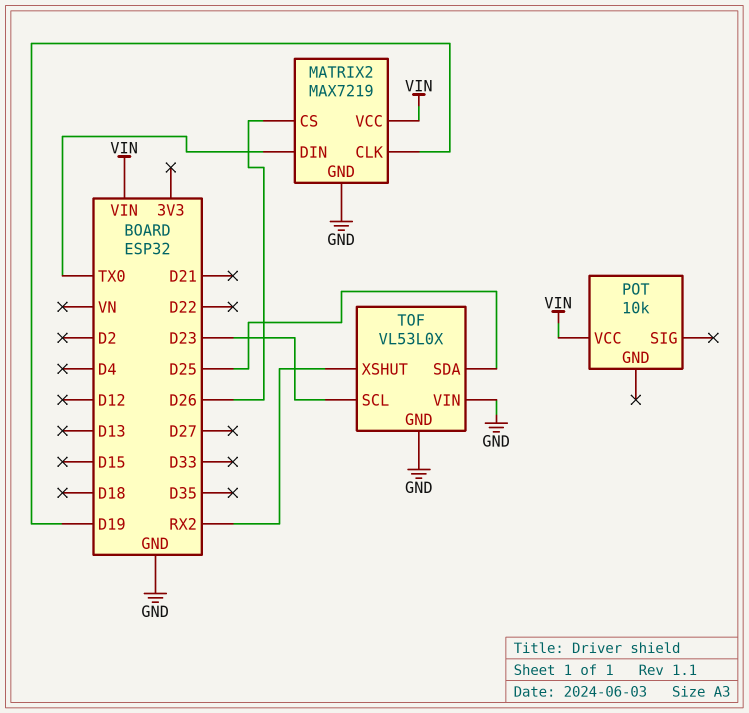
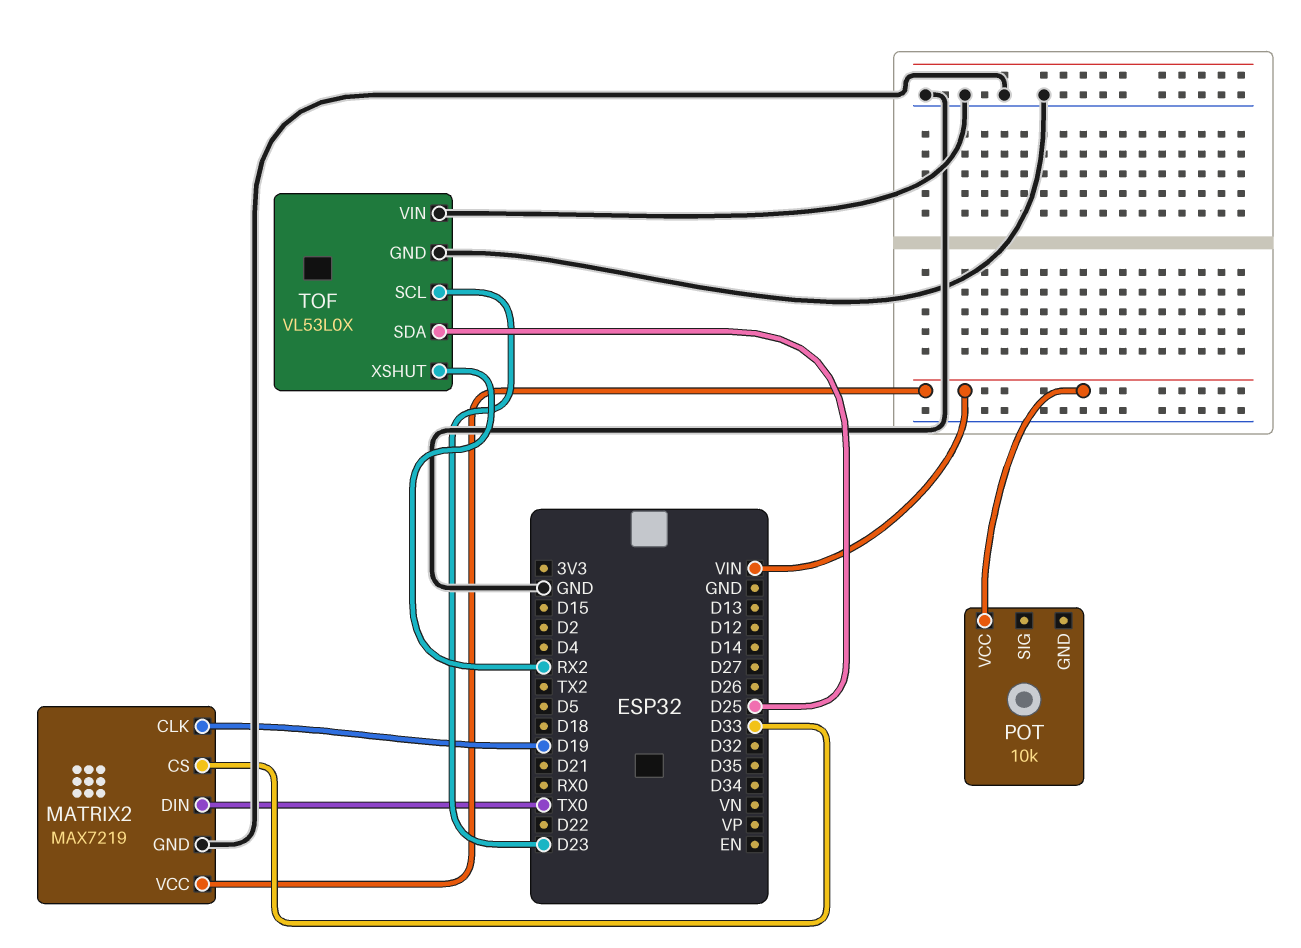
MATRIX2 pin CS: D26 -> D33

